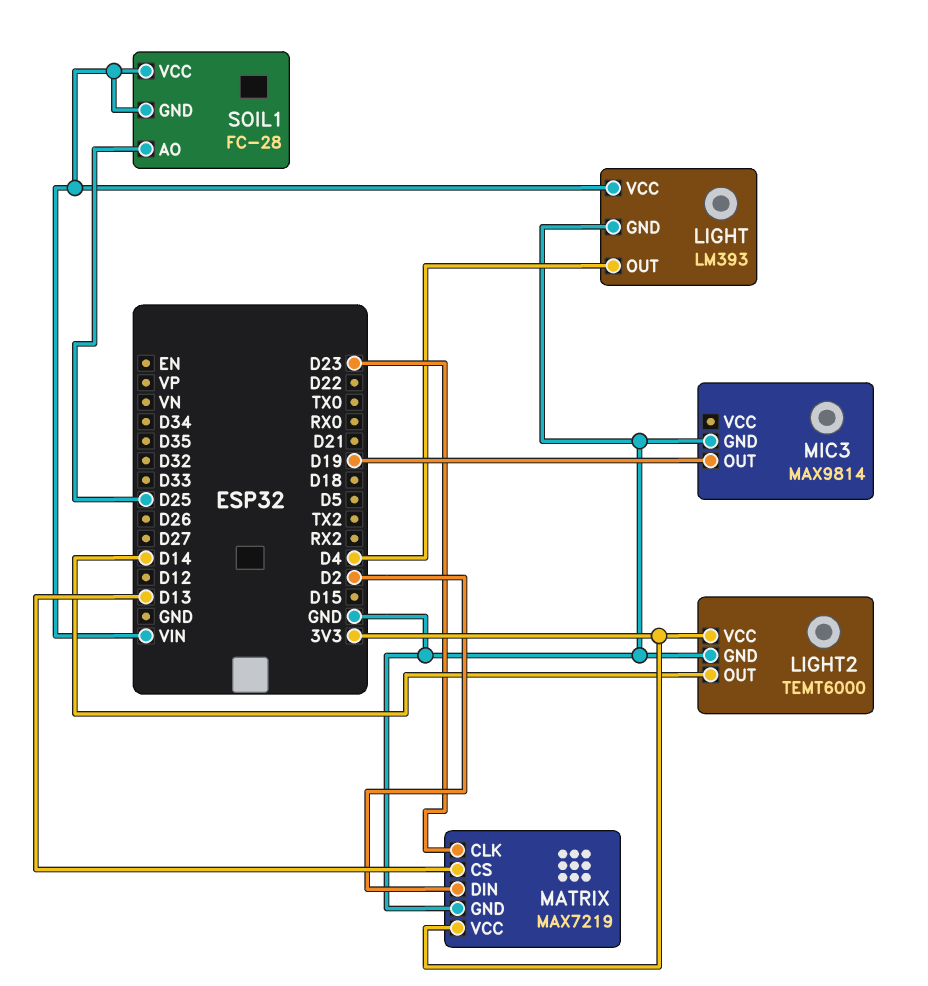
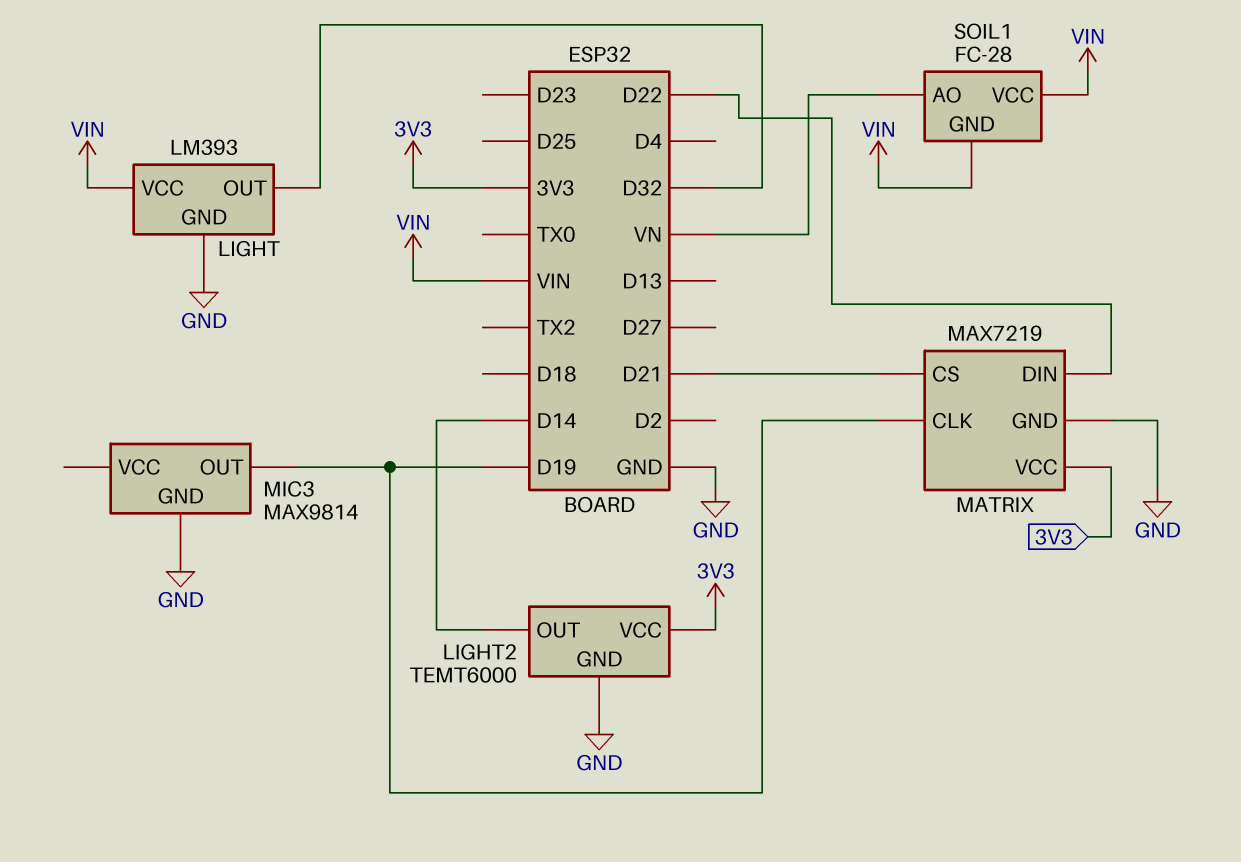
LIGHT pin OUT: D4 -> D32
MATRIX pin CLK: D23 -> D19
MATRIX pin CS: D13 -> D21
MATRIX pin DIN: D2 -> D22
SOIL1 pin AO: D25 -> VN

